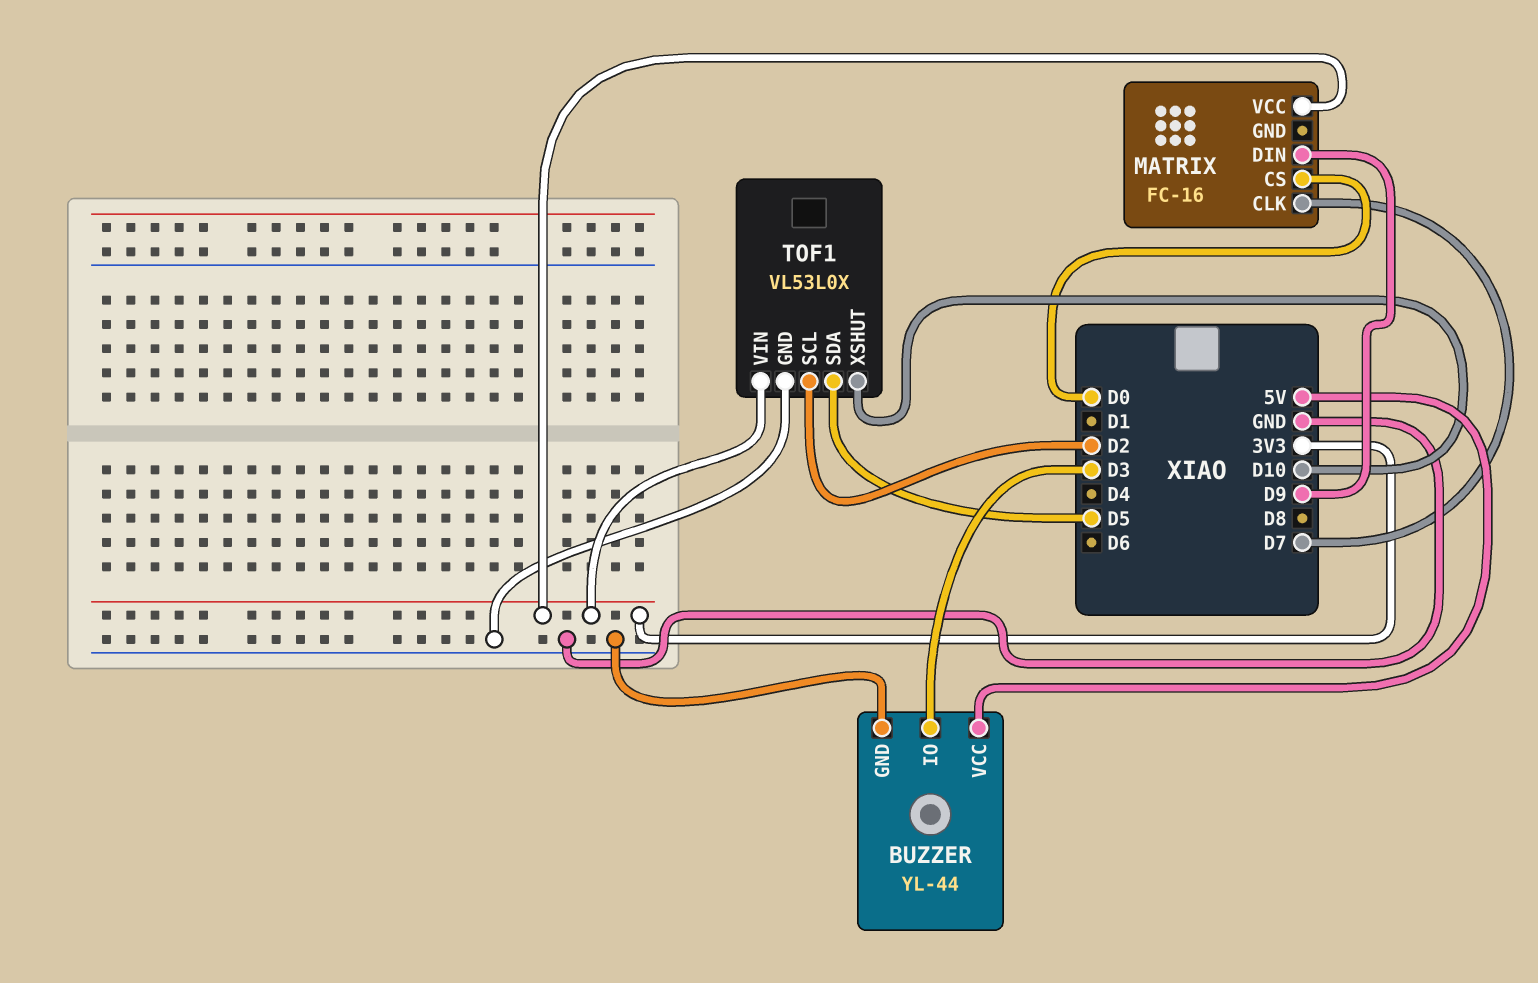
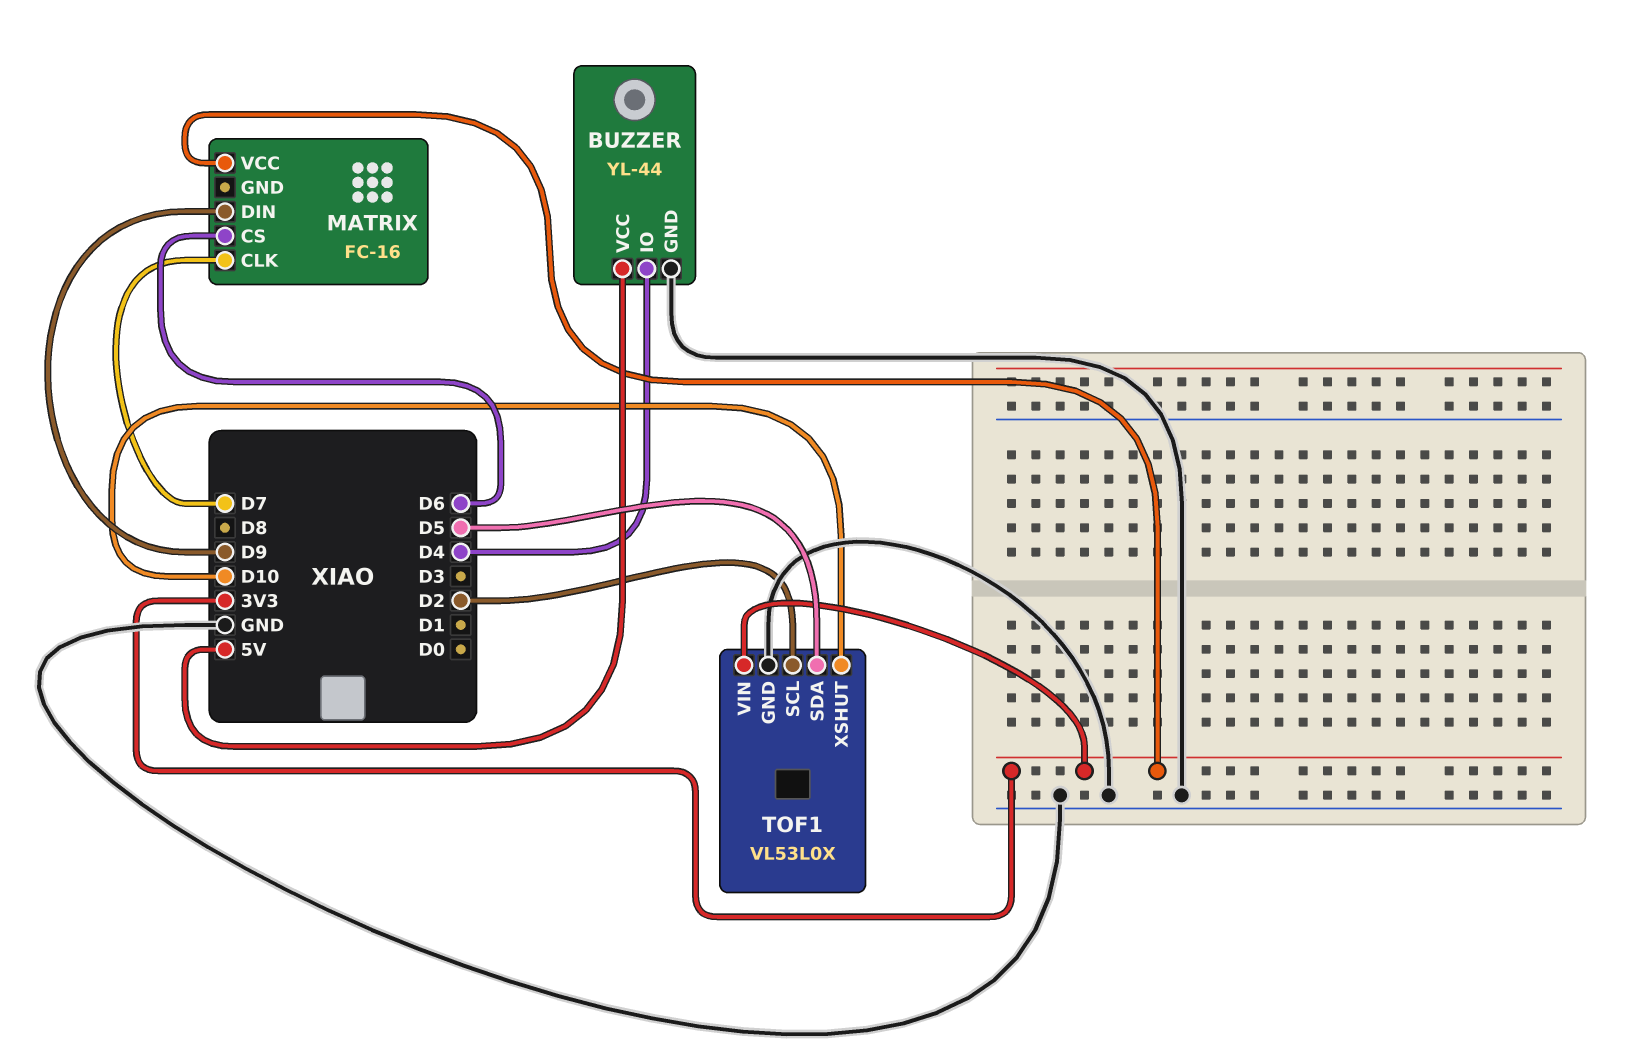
BUZZER pin IO: D3 -> D4
MATRIX pin CS: D0 -> D6

